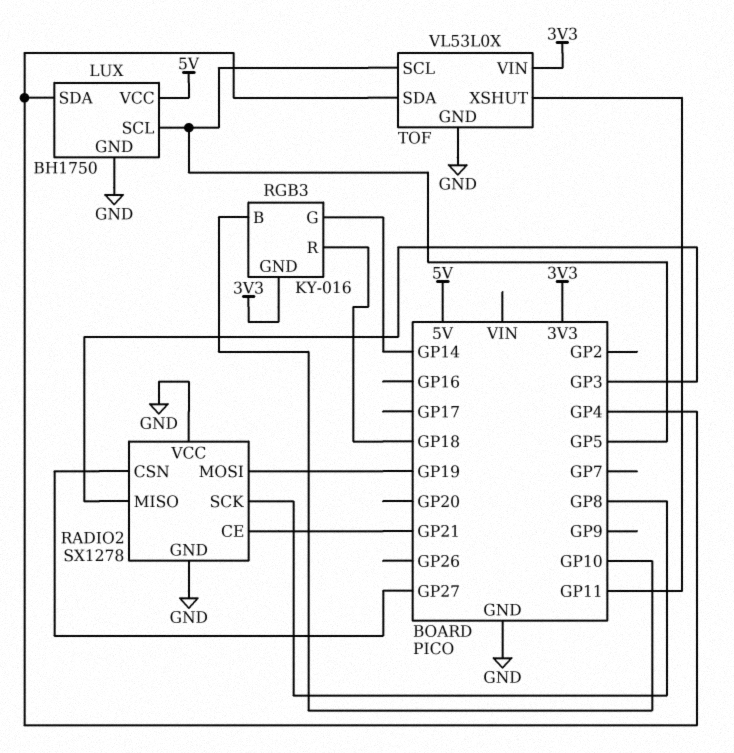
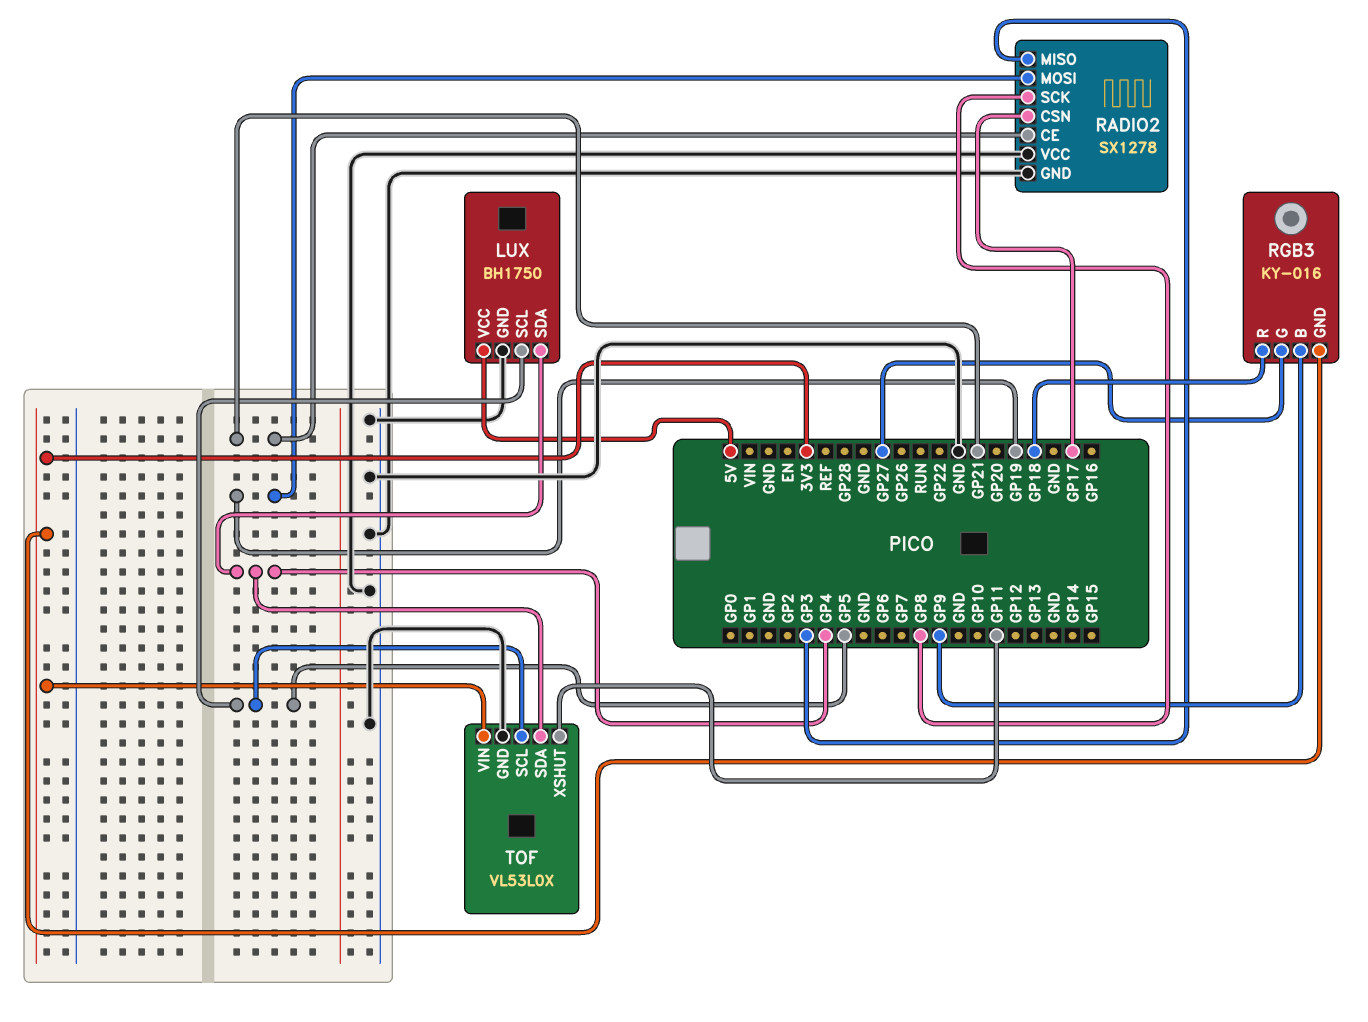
RADIO2 pin CSN: GP27 -> GP17
RGB3 pin B: GP10 -> GP9
RGB3 pin G: GP14 -> GP27

